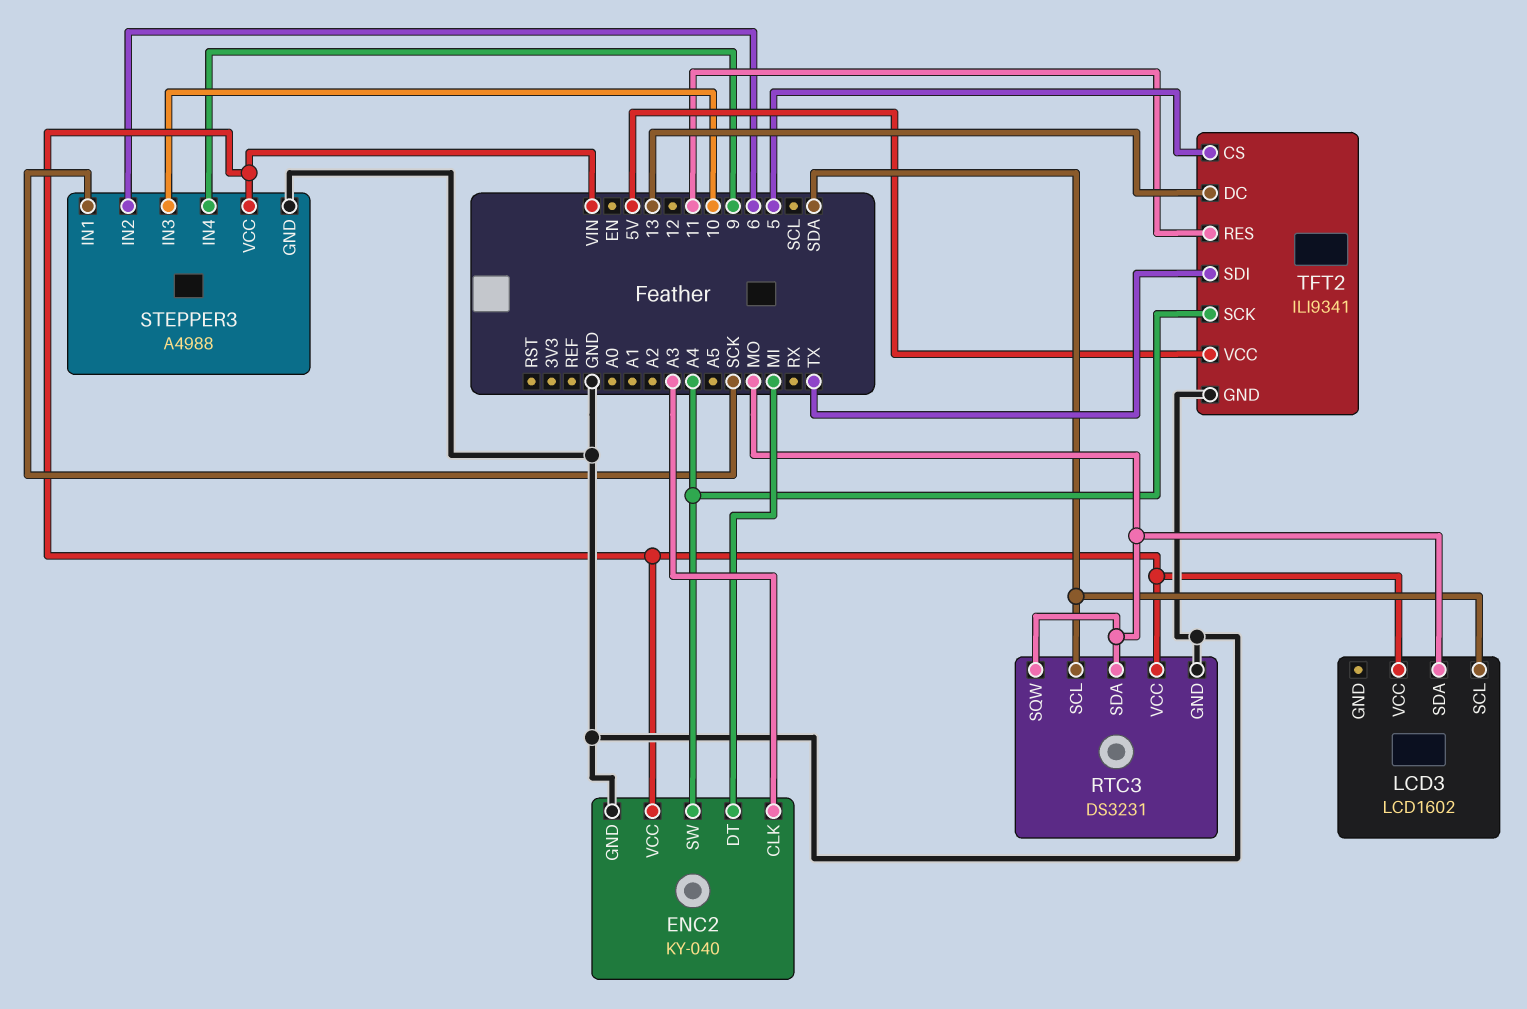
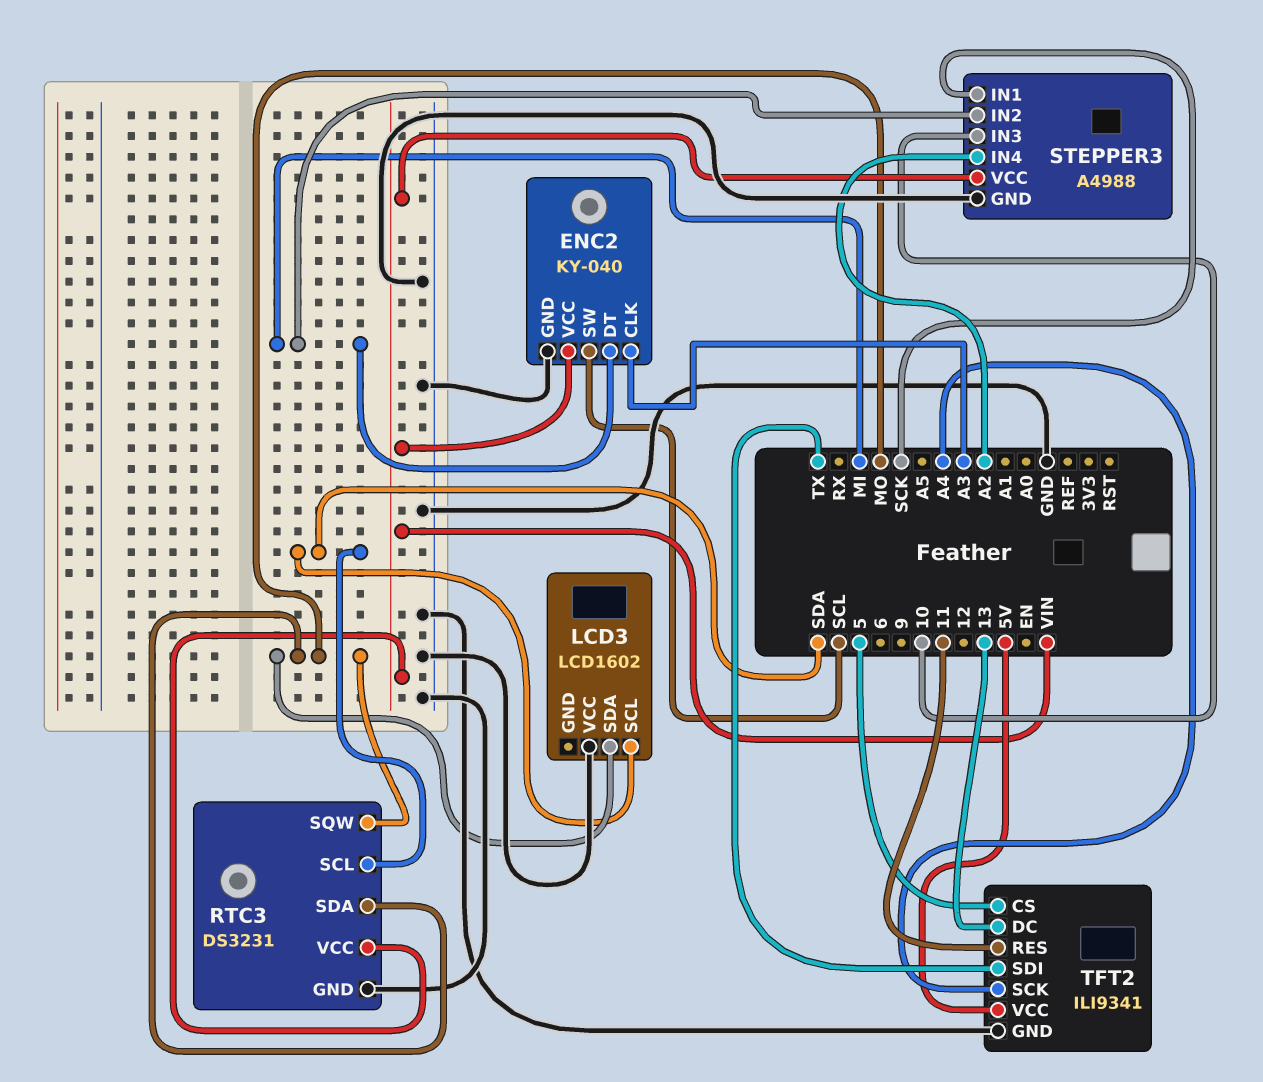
ENC2 pin SW: A4 -> SCL
LCD3 pin VCC: VIN -> GND
STEPPER3 pin IN2: 6 -> MI
STEPPER3 pin IN4: 9 -> A2

